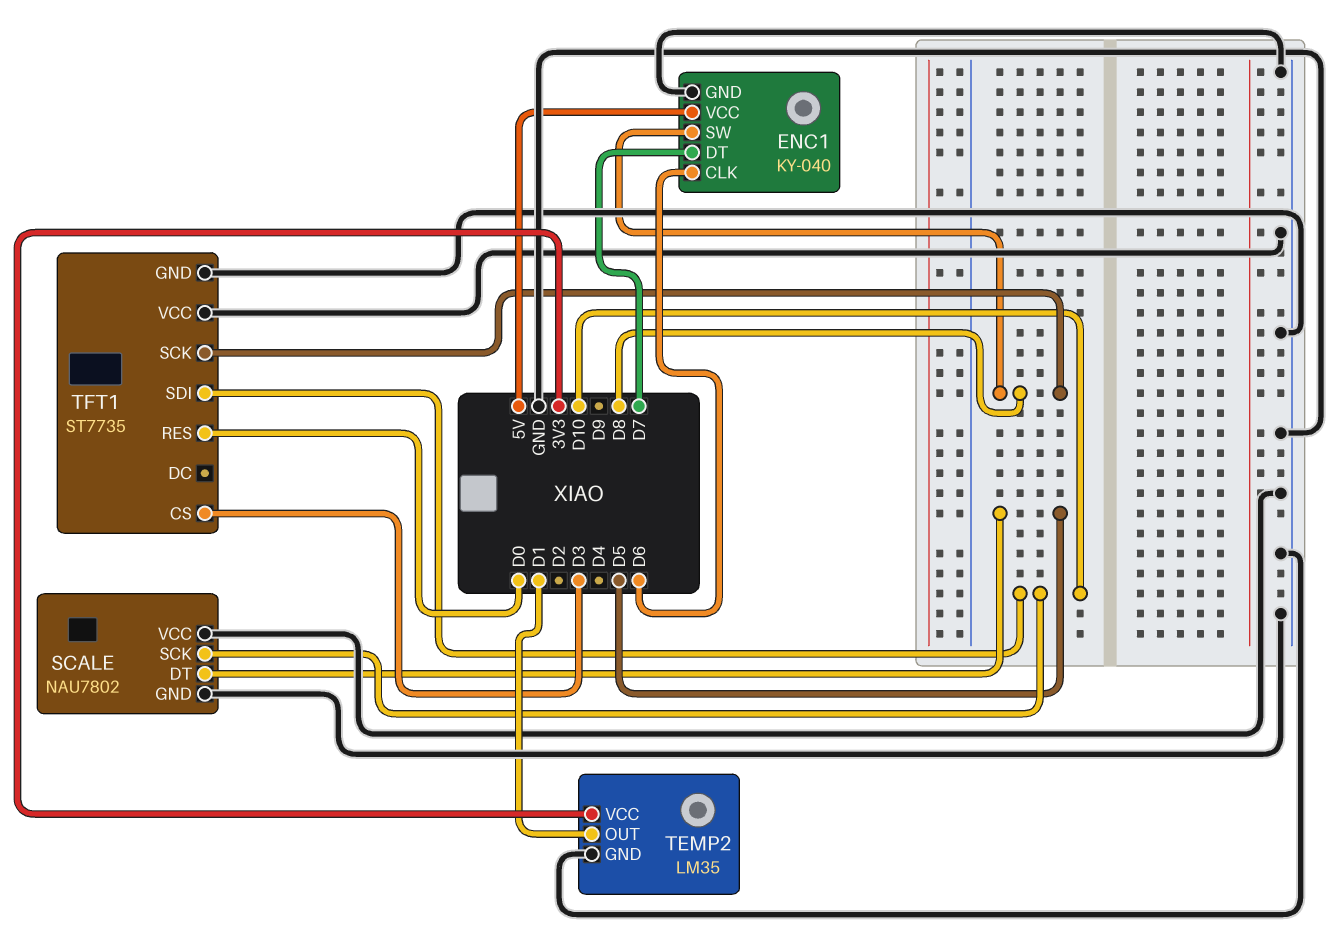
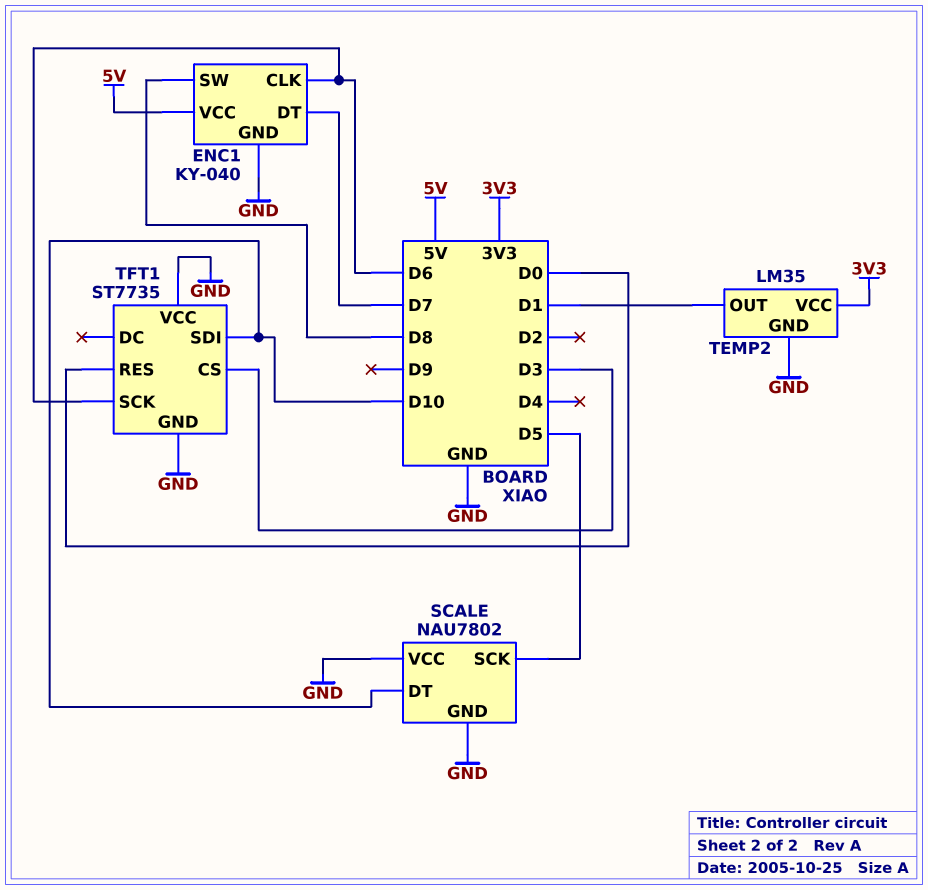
SCALE pin DT: D5 -> D10
SCALE pin SCK: D10 -> D5
TFT1 pin SCK: D8 -> D6

